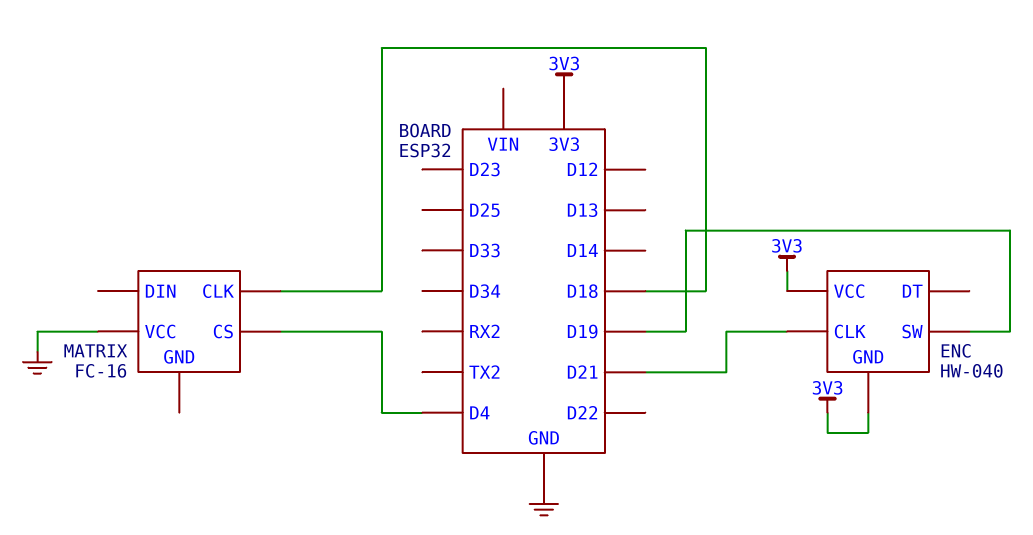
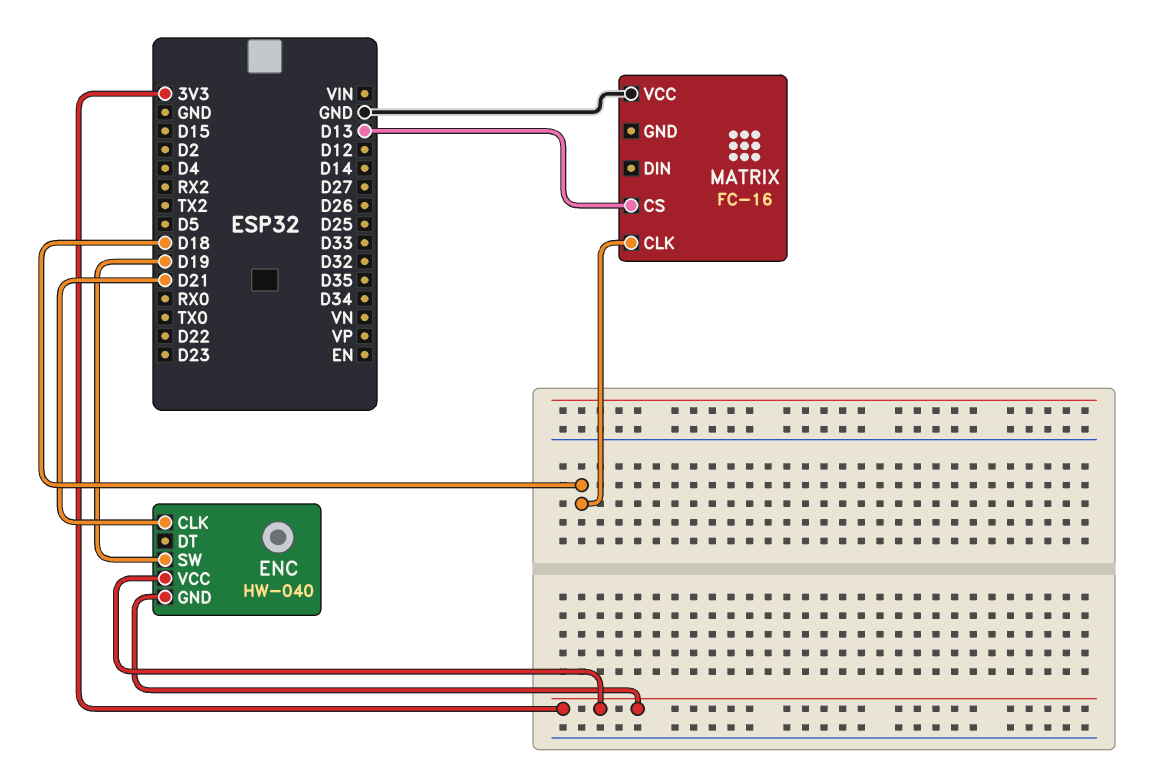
MATRIX pin CS: D4 -> D13

